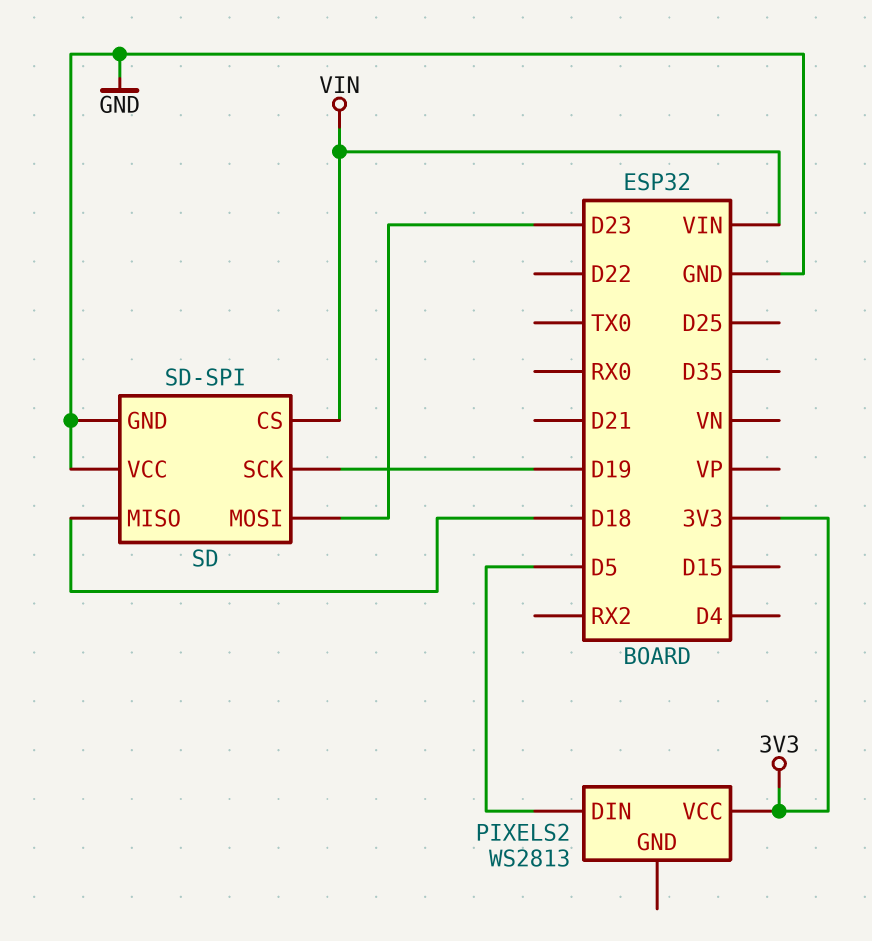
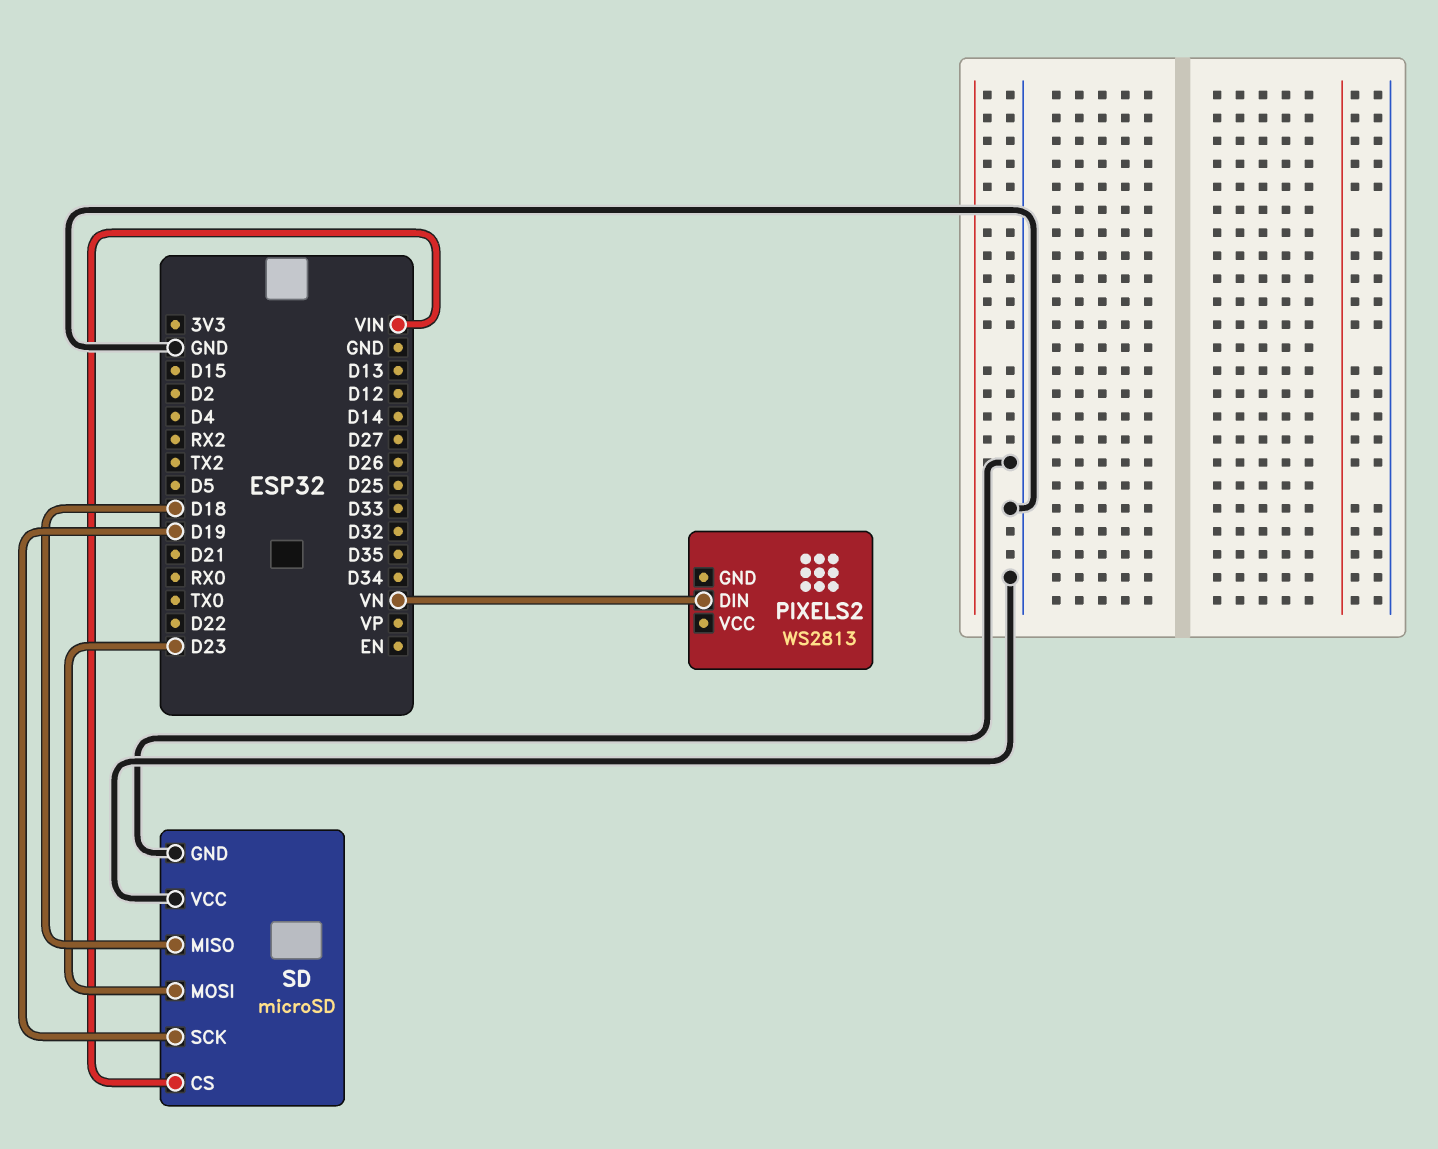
PIXELS2 pin DIN: D5 -> VN
PIXELS2 pin VCC: 3V3 -> none
SD: SD-SPI -> microSD

